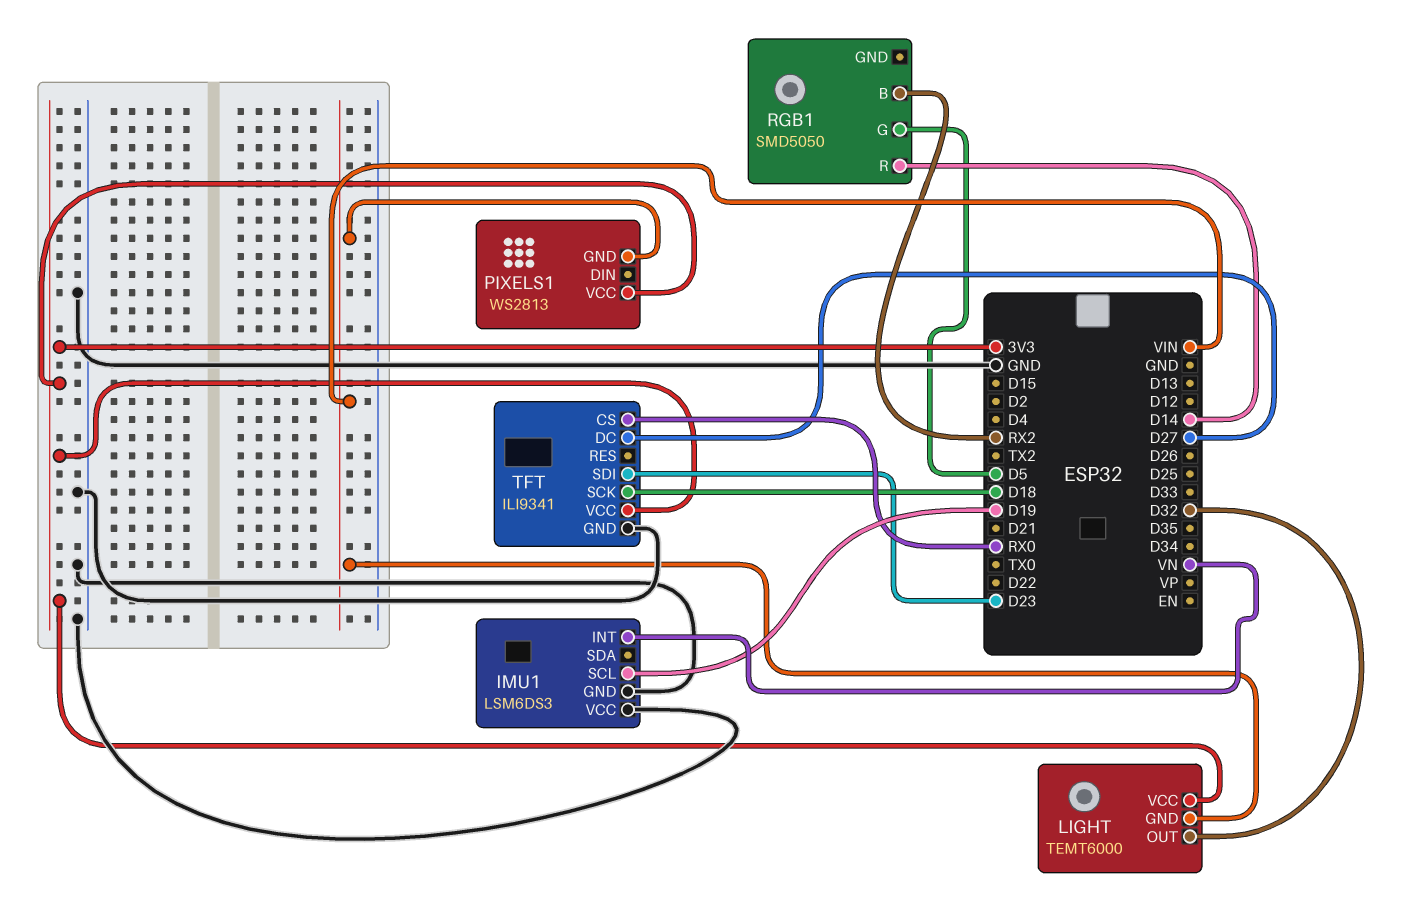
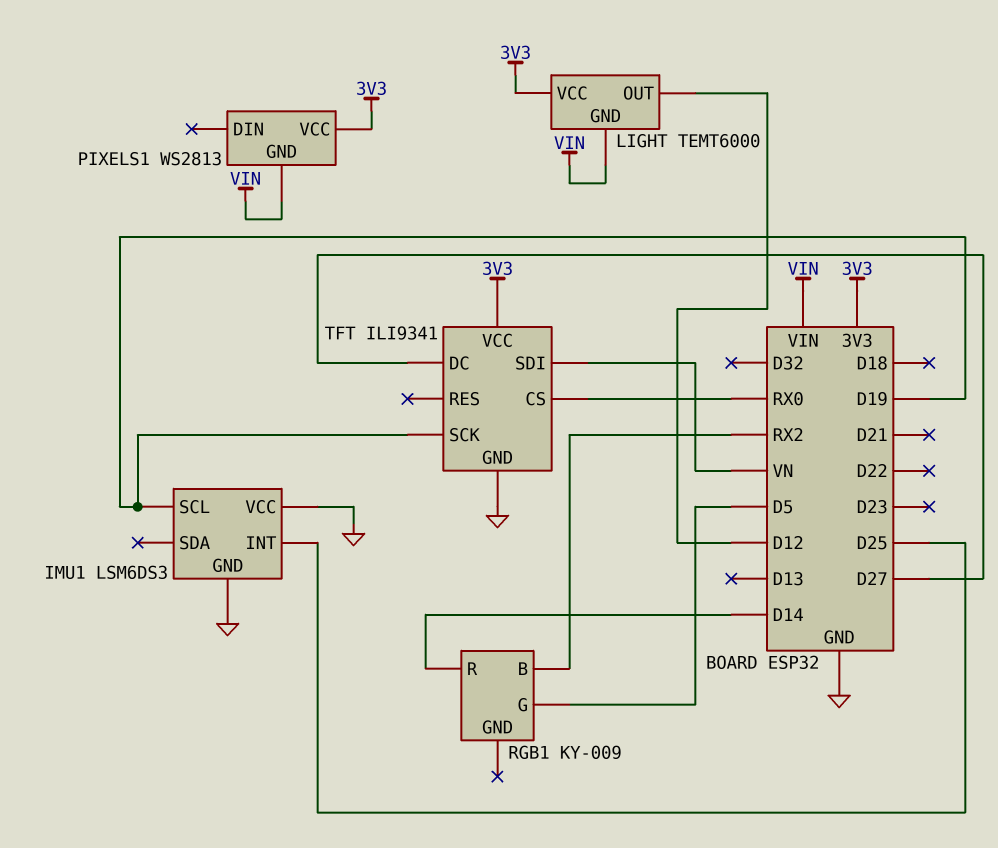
IMU1 pin INT: VN -> D25
LIGHT pin OUT: D32 -> D12
RGB1: SMD5050 -> KY-009
TFT pin SCK: D18 -> D19
TFT pin SDI: D23 -> VN

